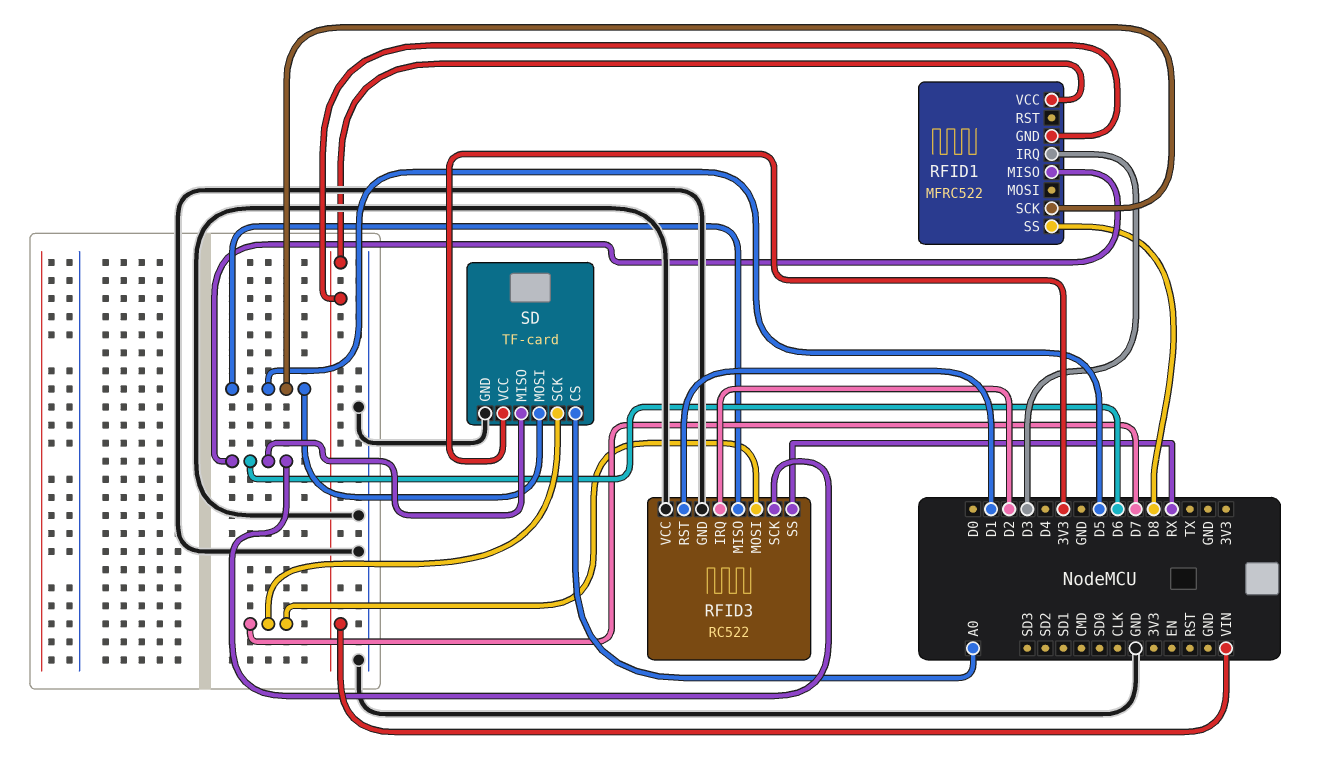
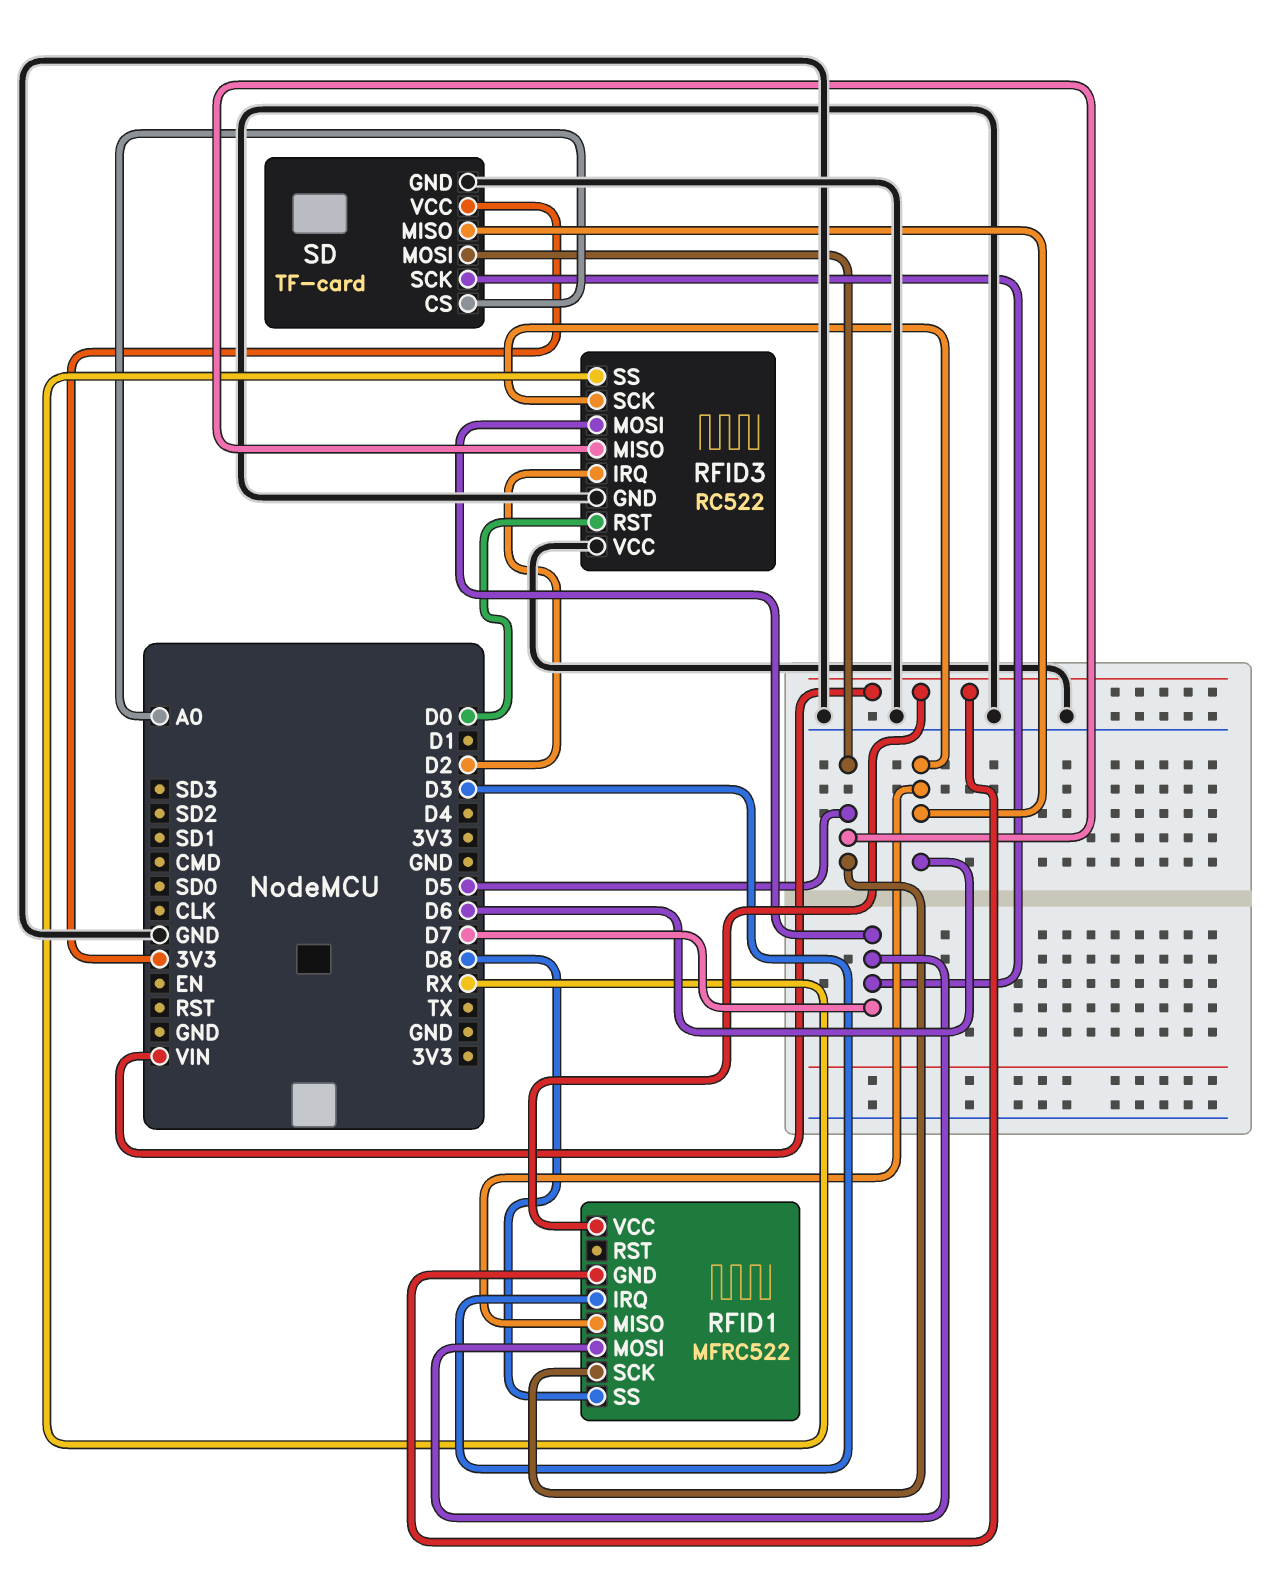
RFID1 pin MOSI: none -> D7
RFID3 pin RST: D1 -> D0

